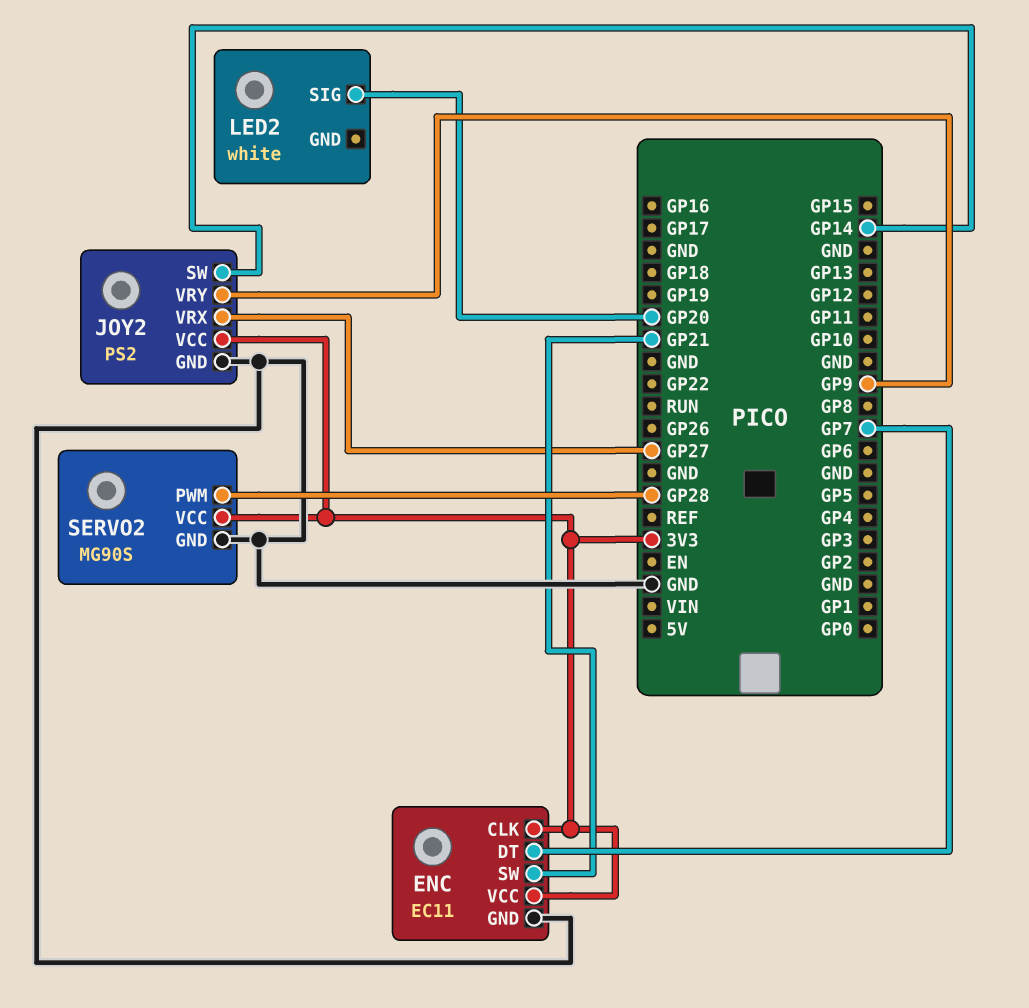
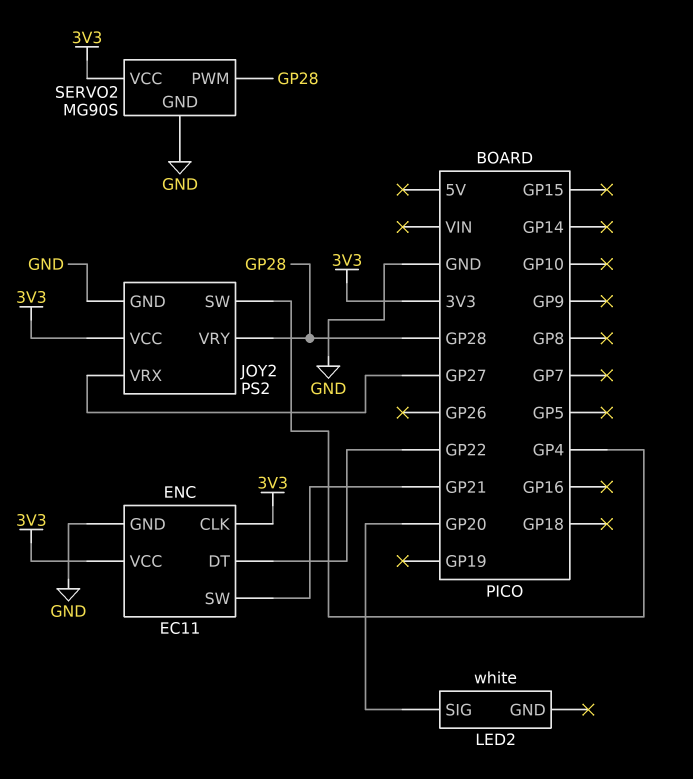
ENC pin DT: GP7 -> GP22
JOY2 pin SW: GP14 -> GP4
JOY2 pin VRY: GP9 -> GP28

